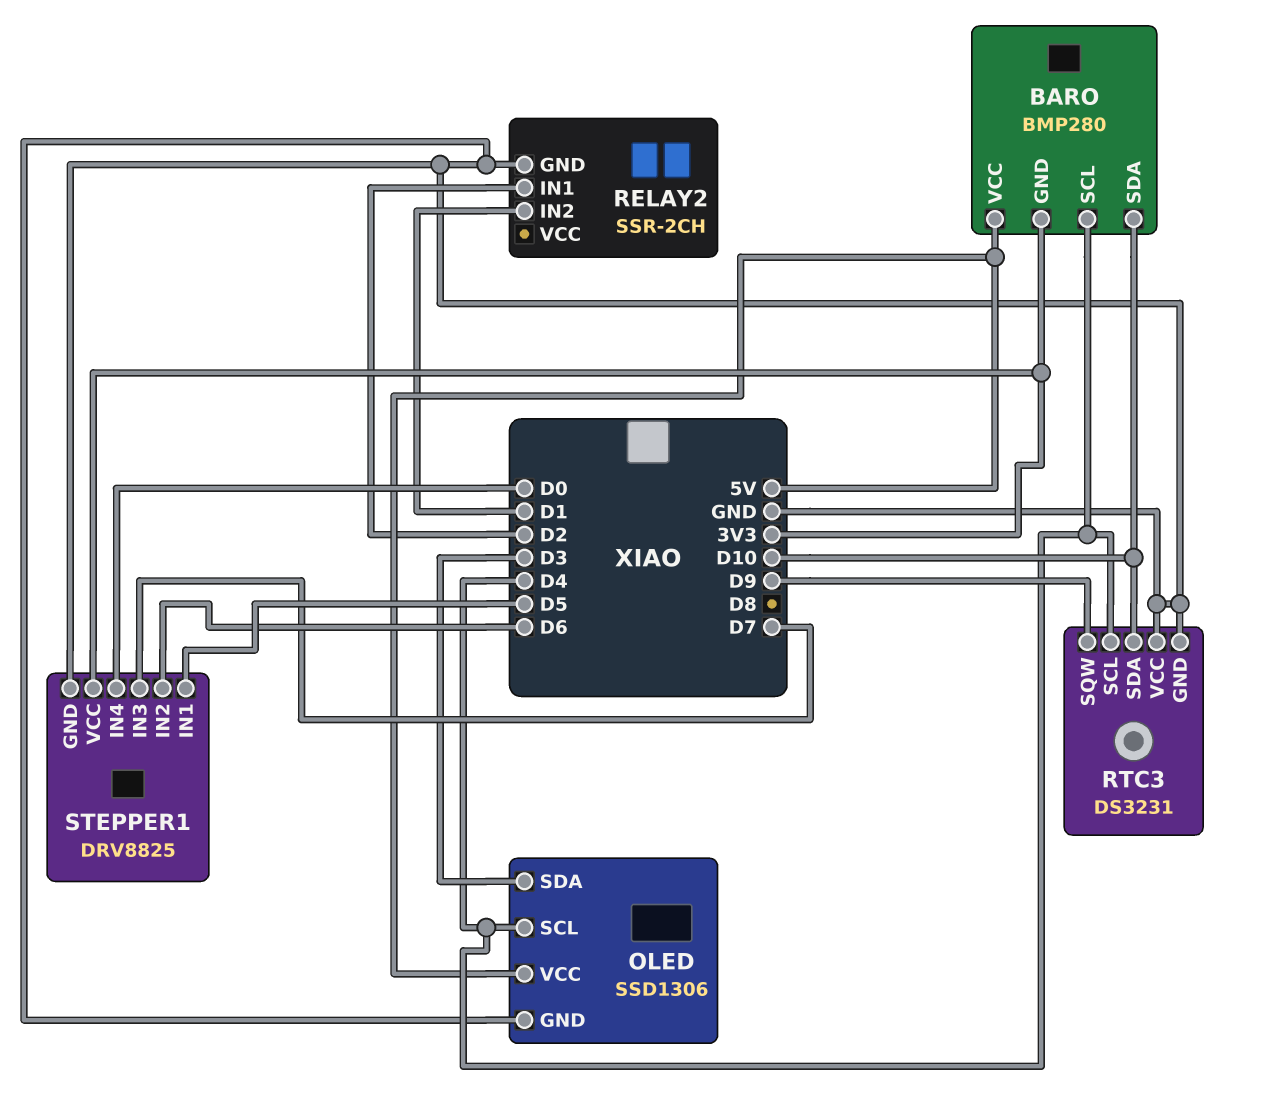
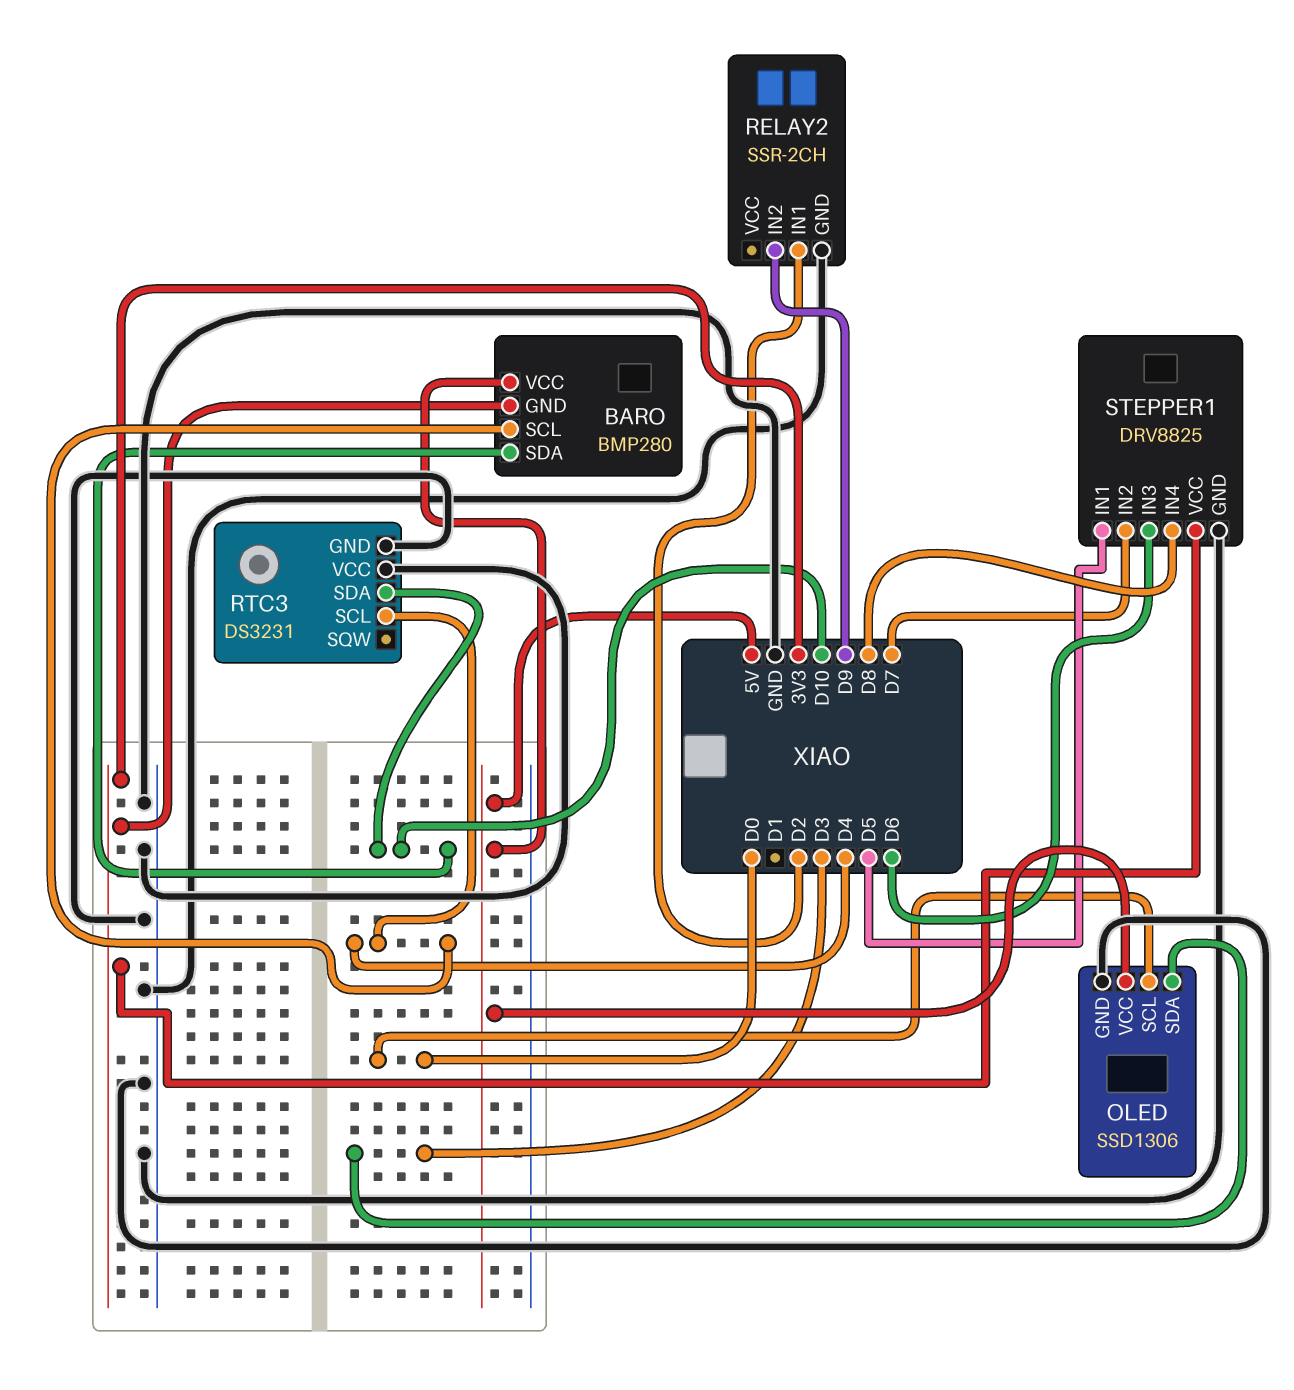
OLED pin SCL: D4 -> D0
RELAY2 pin IN2: D1 -> D9
RTC3 pin SQW: D9 -> none
STEPPER1 pin IN2: D6 -> D7
STEPPER1 pin IN3: D7 -> D6
STEPPER1 pin IN4: D0 -> D8

